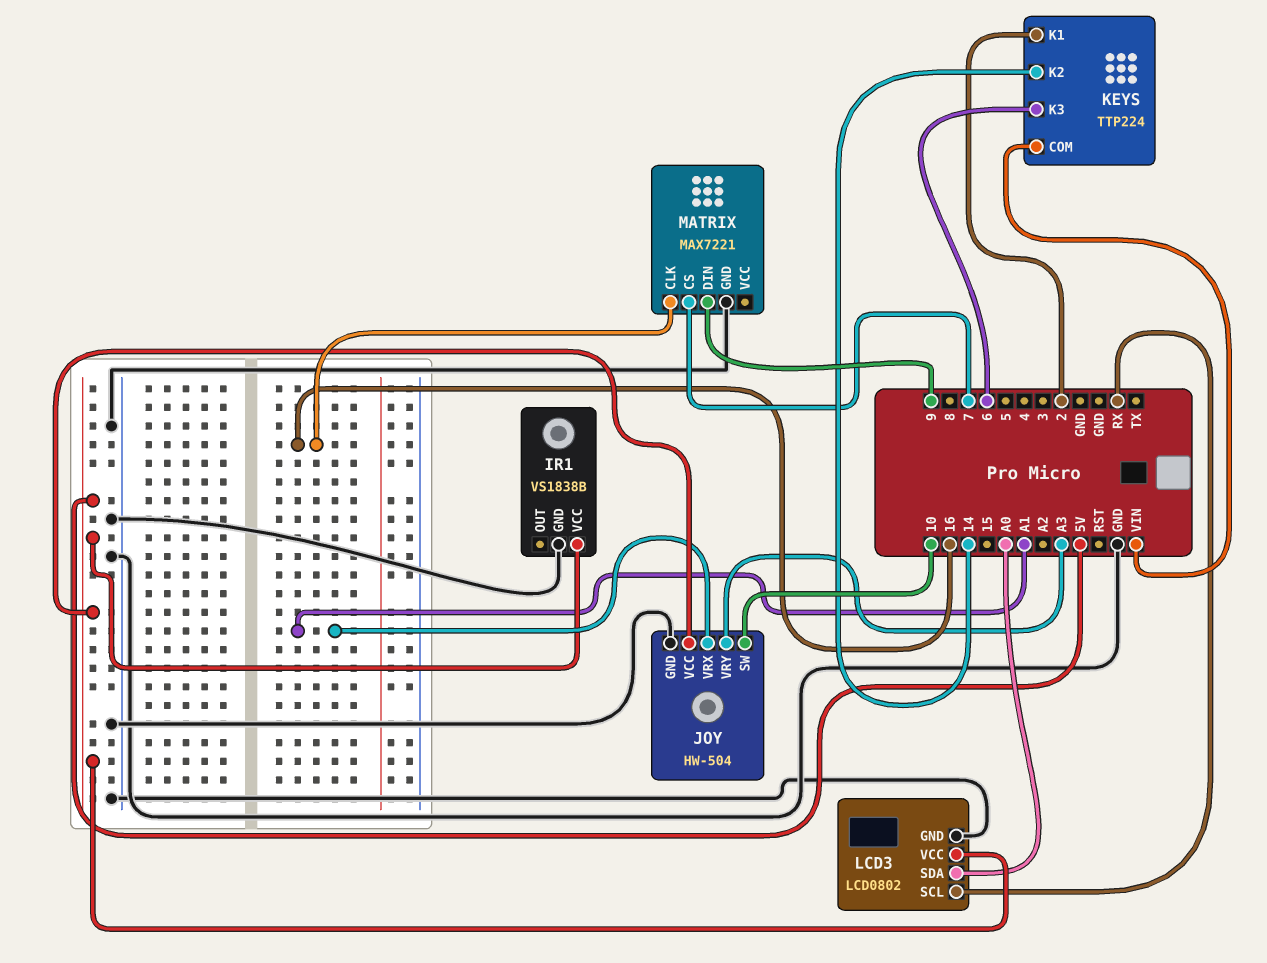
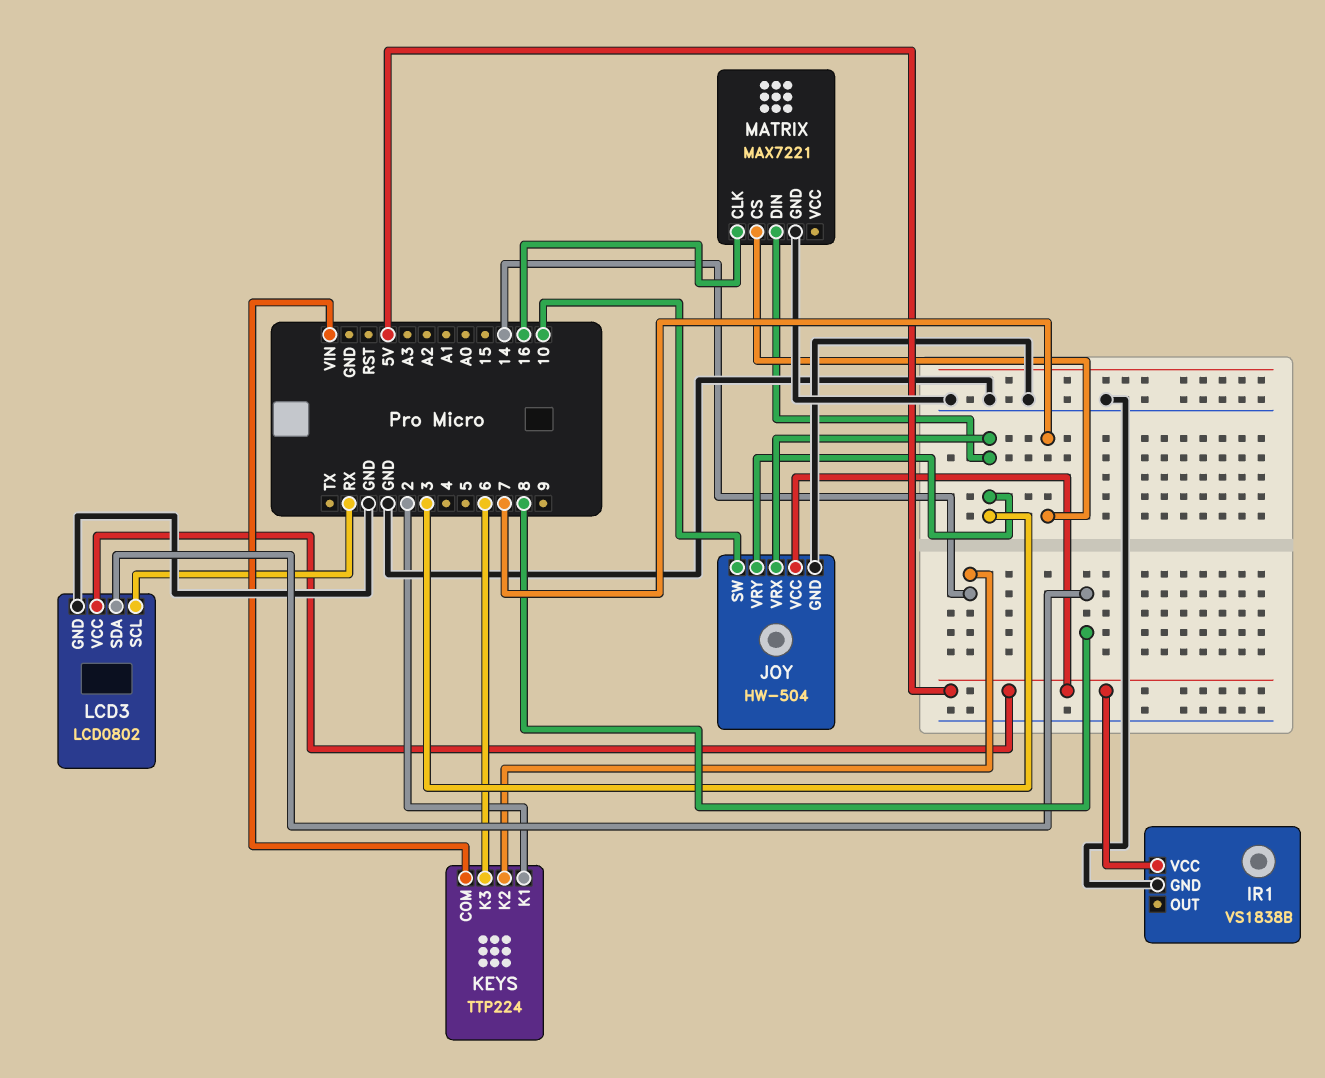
JOY pin VRX: A1 -> 3
JOY pin VRY: A3 -> 3
LCD3 pin SDA: A0 -> 8
MATRIX pin DIN: 9 -> 3

